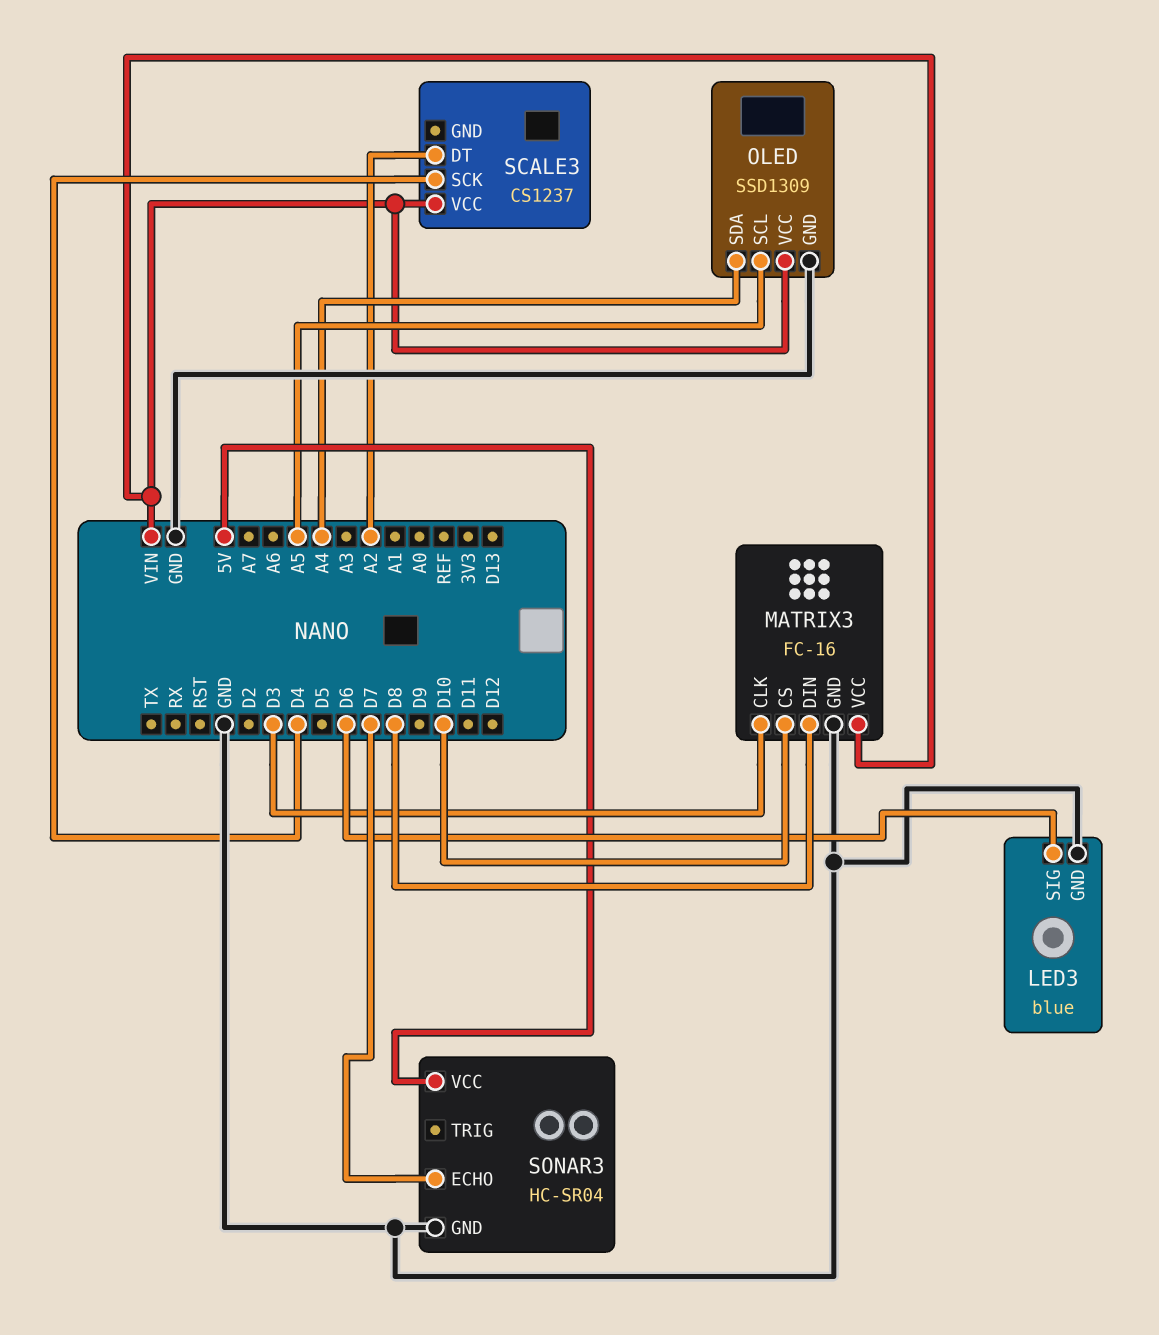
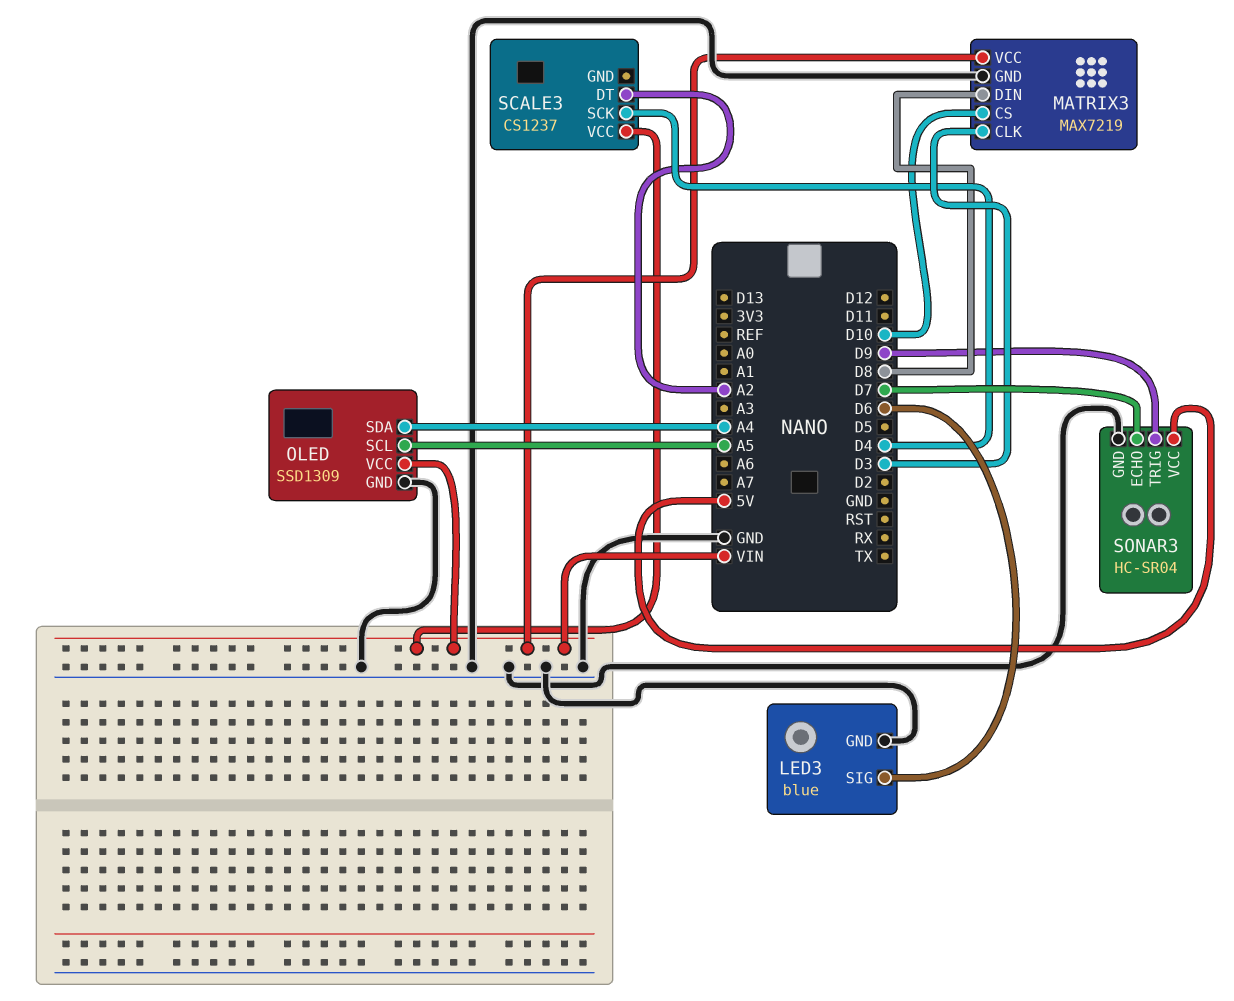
MATRIX3: FC-16 -> MAX7219
SONAR3 pin TRIG: none -> D9

